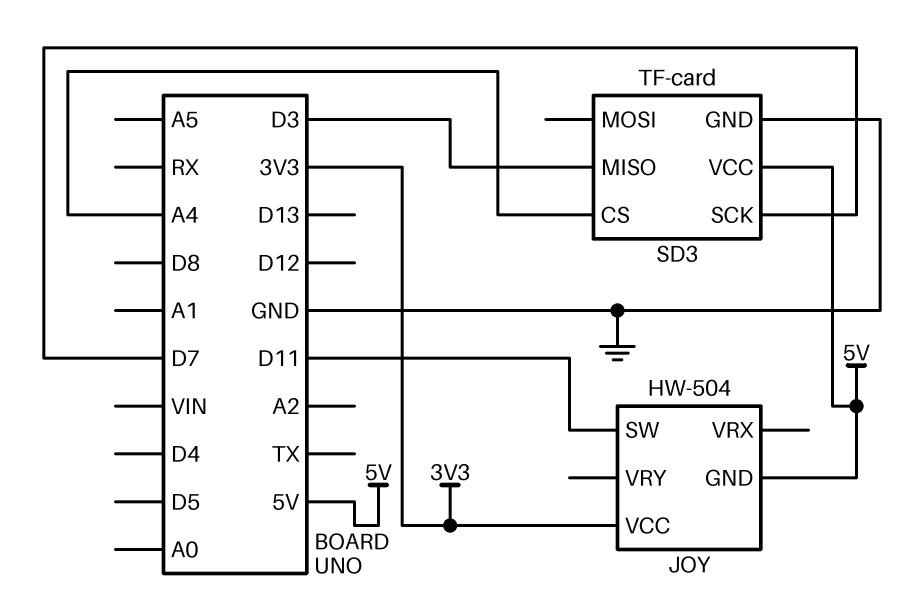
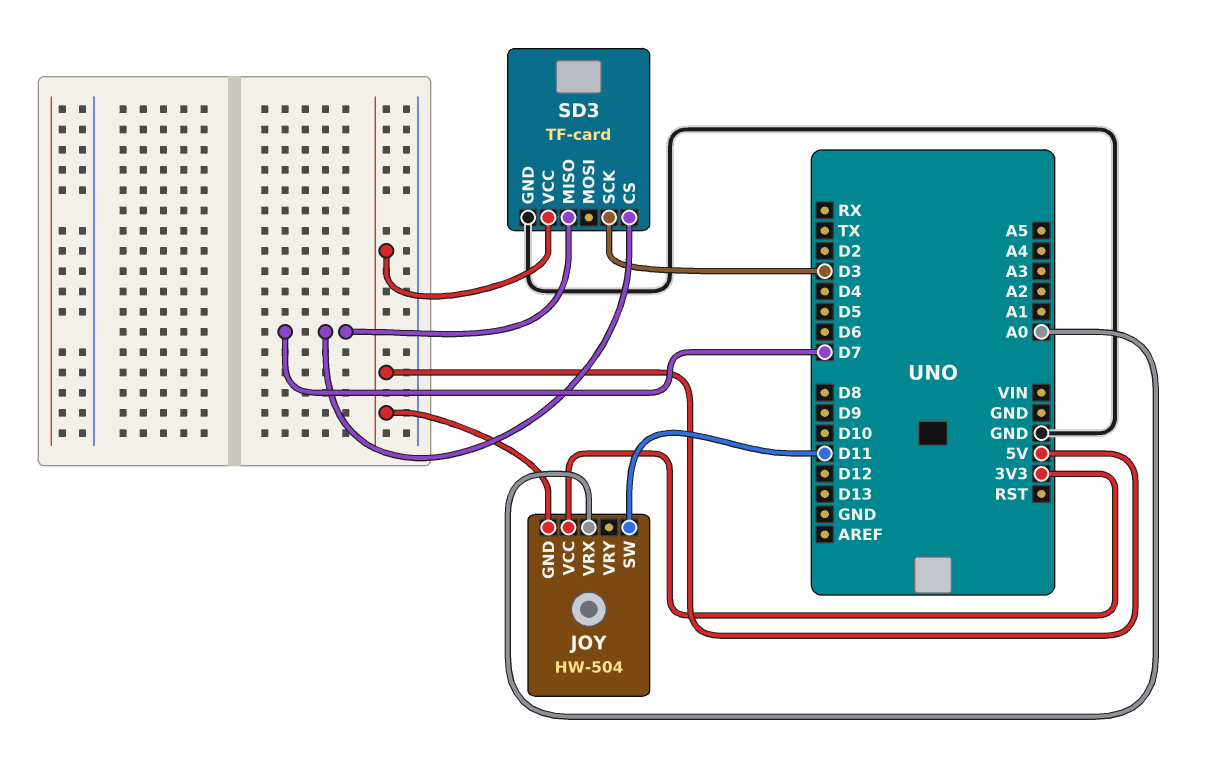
JOY pin VRX: none -> A0
SD3 pin CS: A4 -> D7
SD3 pin MISO: D3 -> D7
SD3 pin SCK: D7 -> D3

